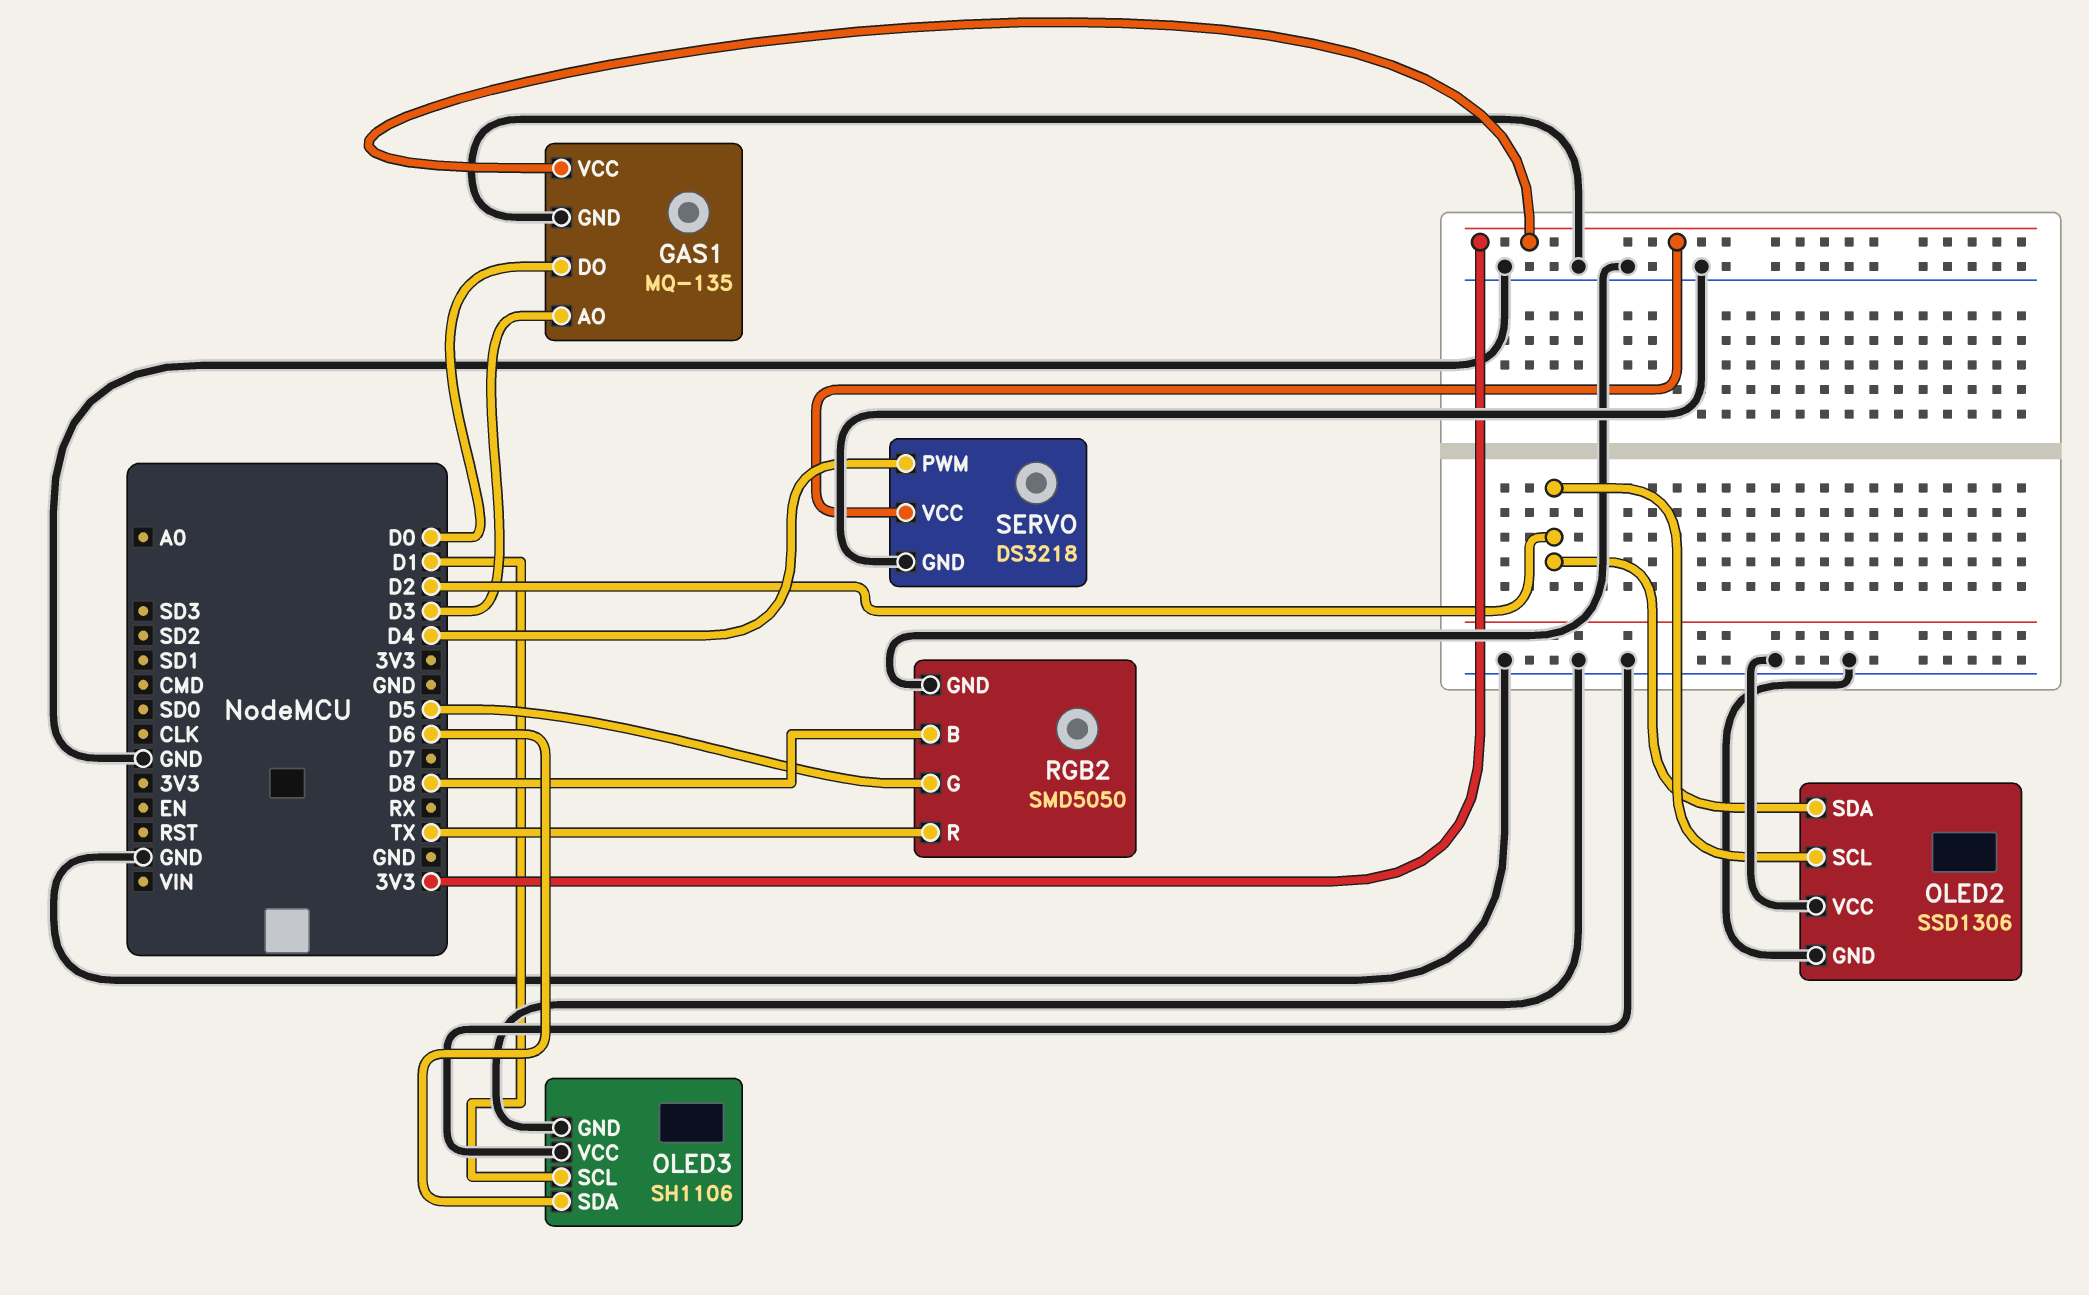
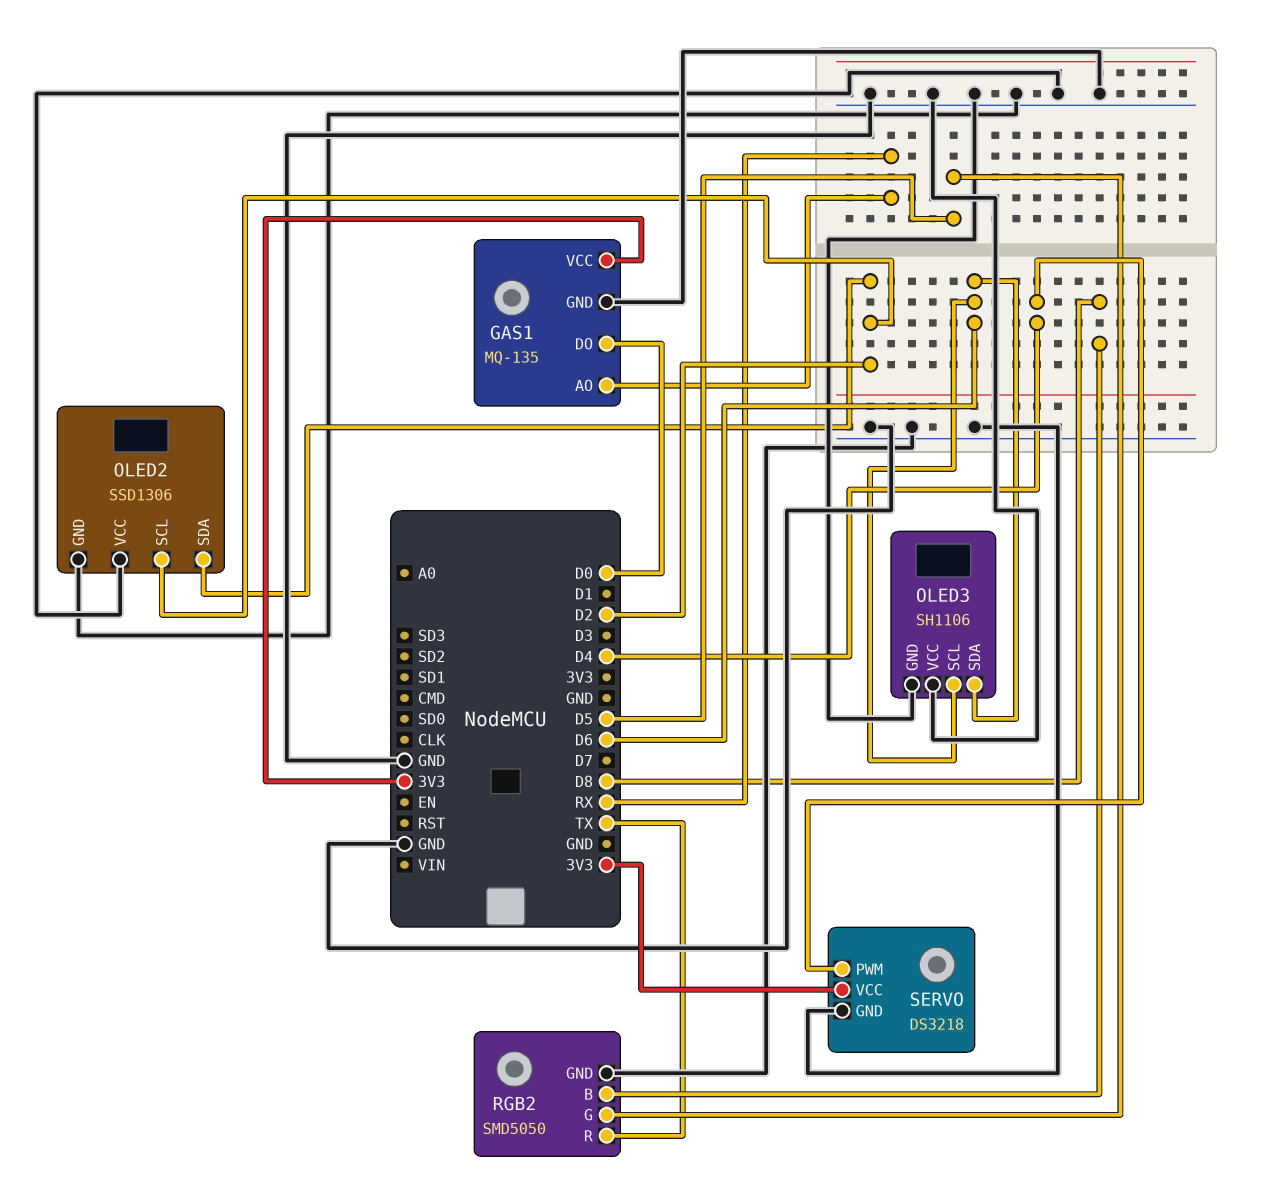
GAS1 pin AO: D3 -> RX
OLED3 pin SCL: D1 -> D6

